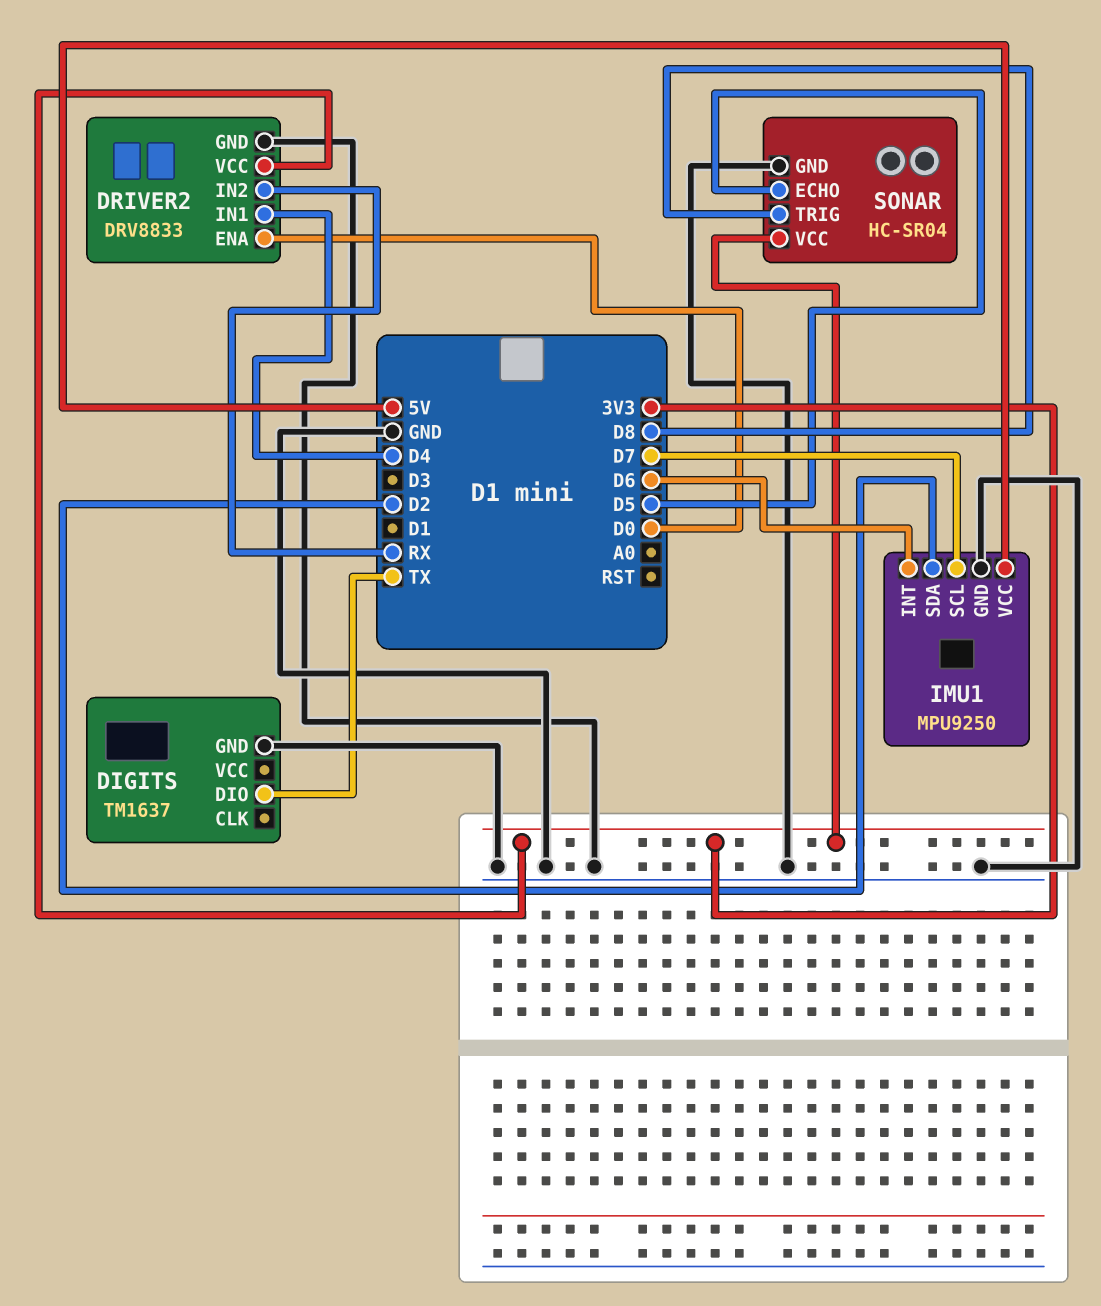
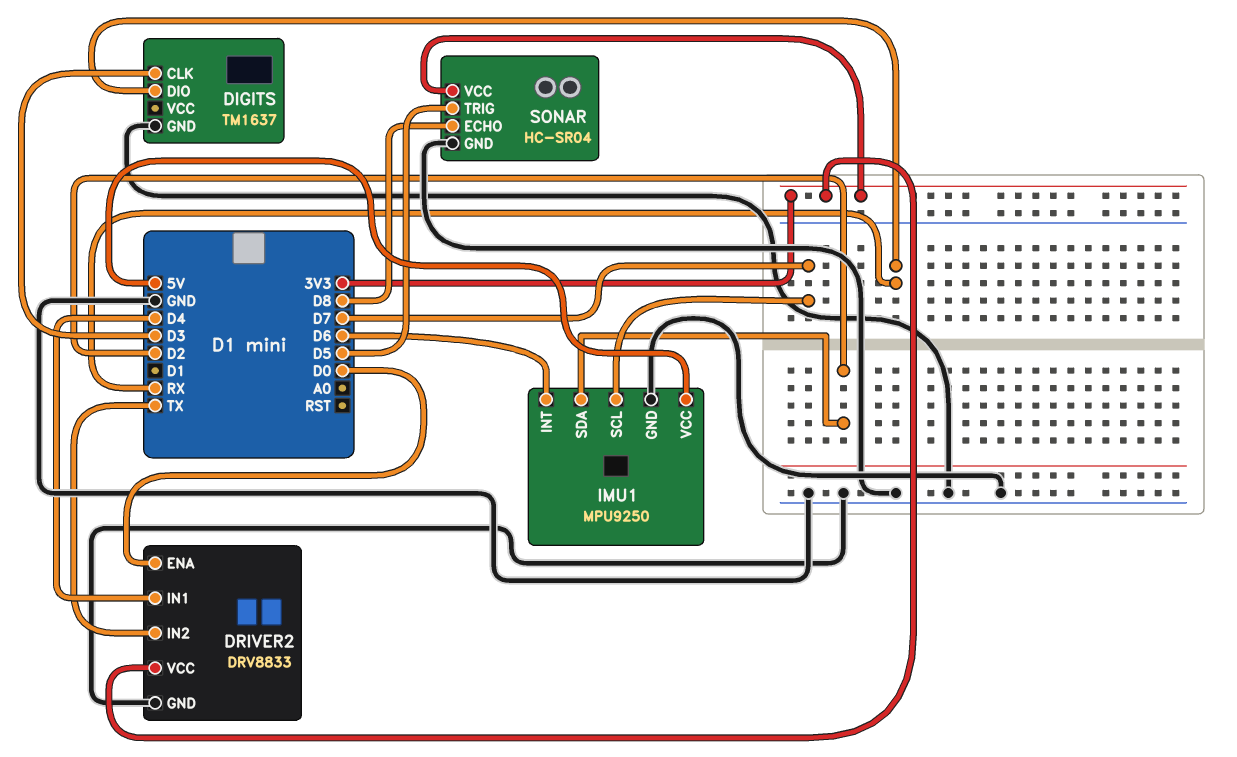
DIGITS pin CLK: none -> D3
DIGITS pin DIO: TX -> RX
DRIVER2 pin IN2: RX -> TX
SONAR pin ECHO: D5 -> D8
SONAR pin TRIG: D8 -> D5

